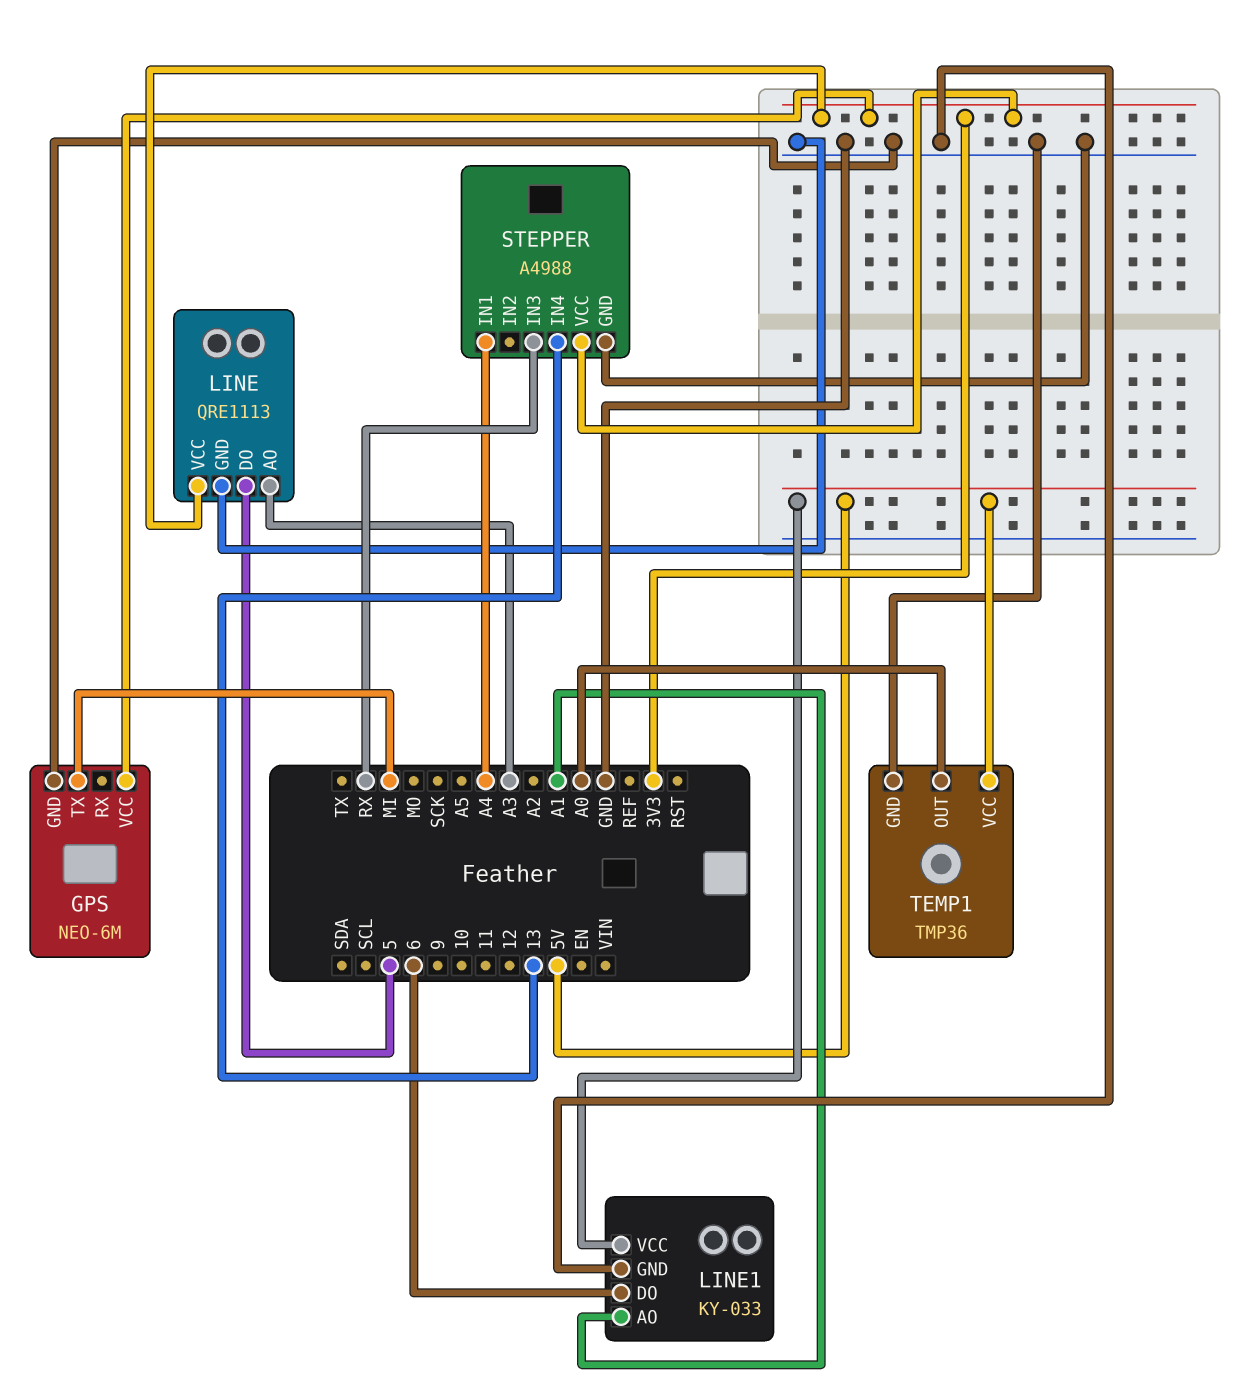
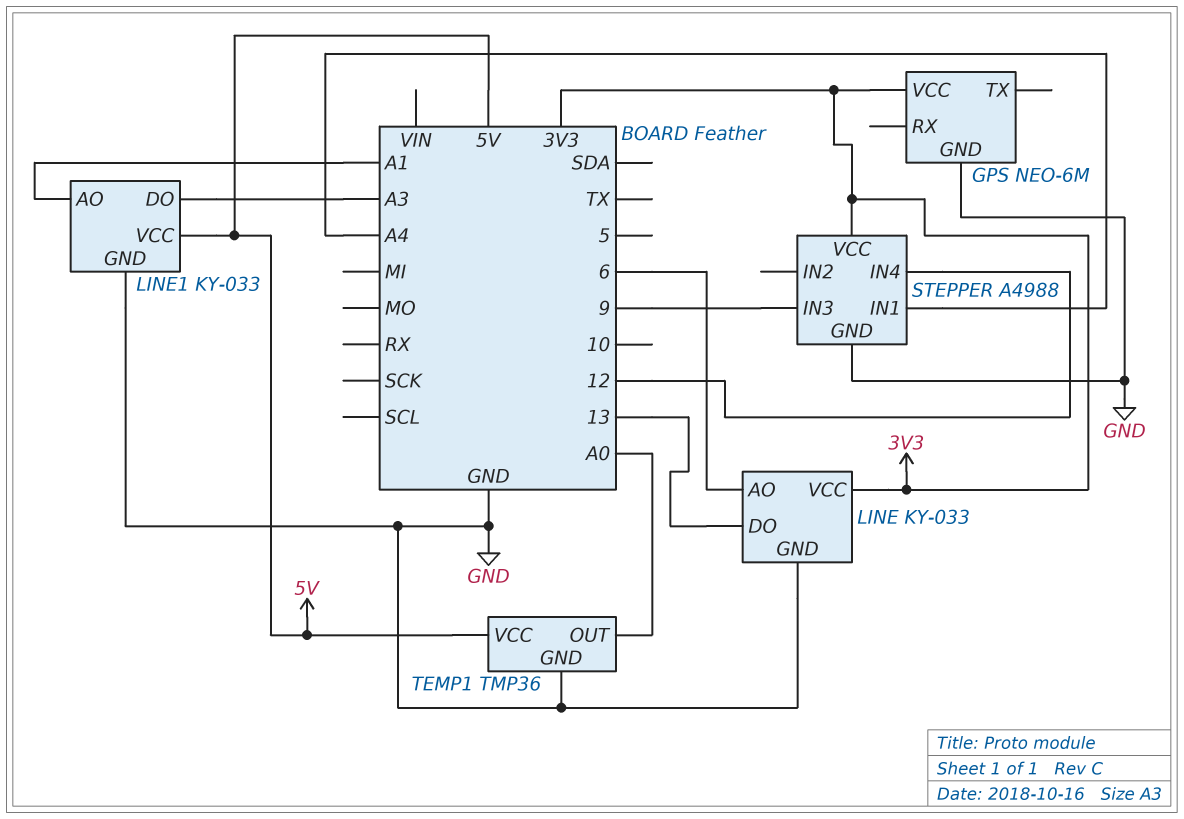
GPS pin TX: MI -> none
LINE: QRE1113 -> KY-033
LINE pin AO: A3 -> 6
LINE pin DO: 5 -> 13
LINE1 pin DO: 6 -> A3
STEPPER pin IN3: RX -> 9
STEPPER pin IN4: 13 -> 12

